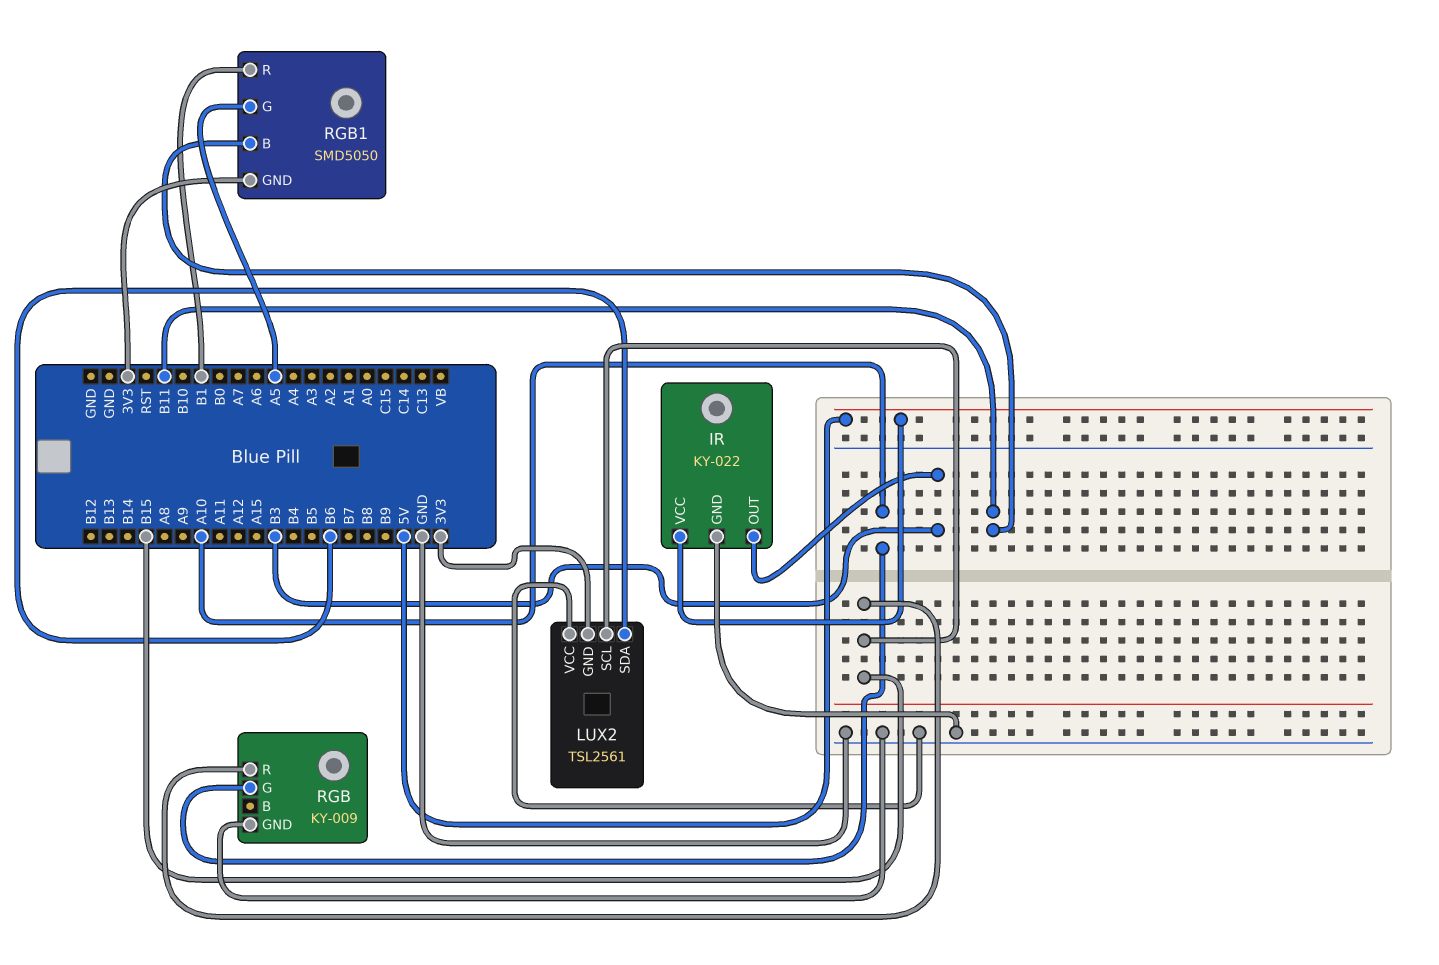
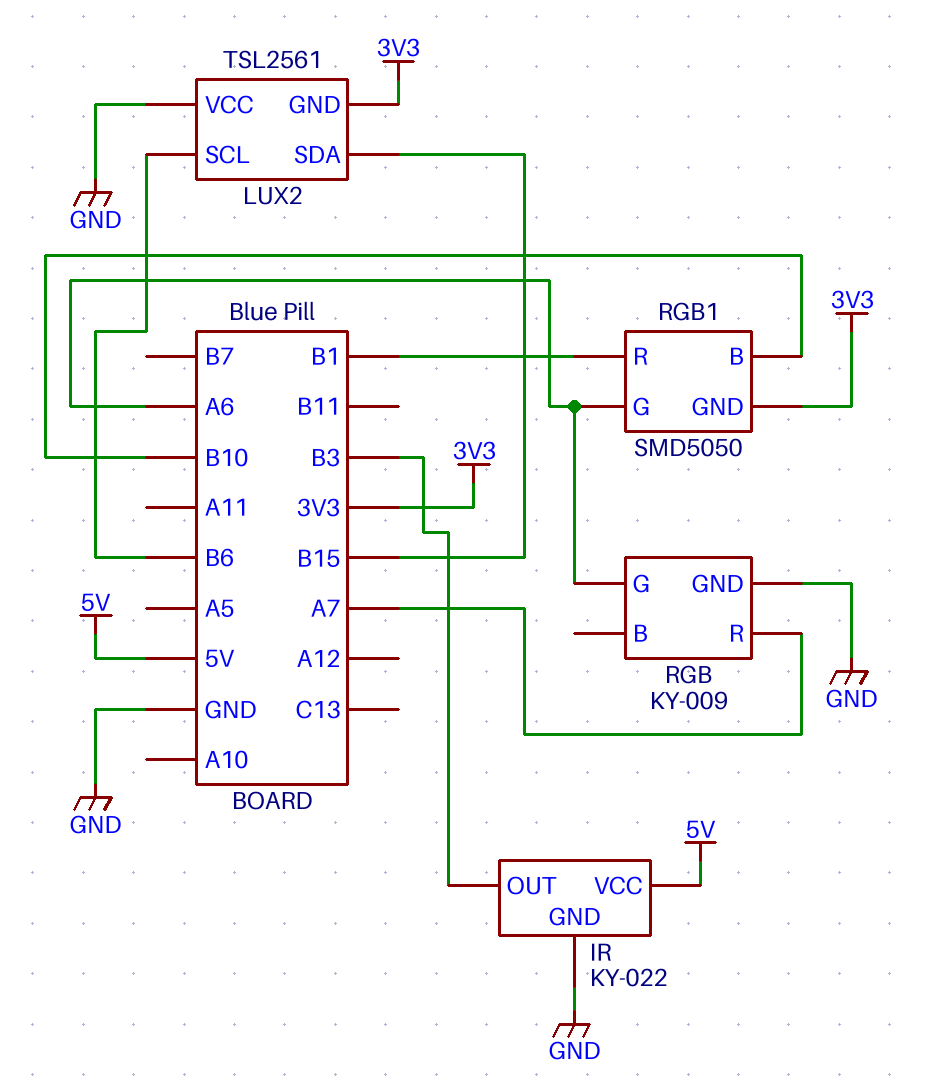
LUX2 pin SCL: B15 -> B6
LUX2 pin SDA: B6 -> B15
RGB pin G: A10 -> A6
RGB pin R: B15 -> A7
RGB1 pin B: B11 -> B10
RGB1 pin G: A5 -> A6

